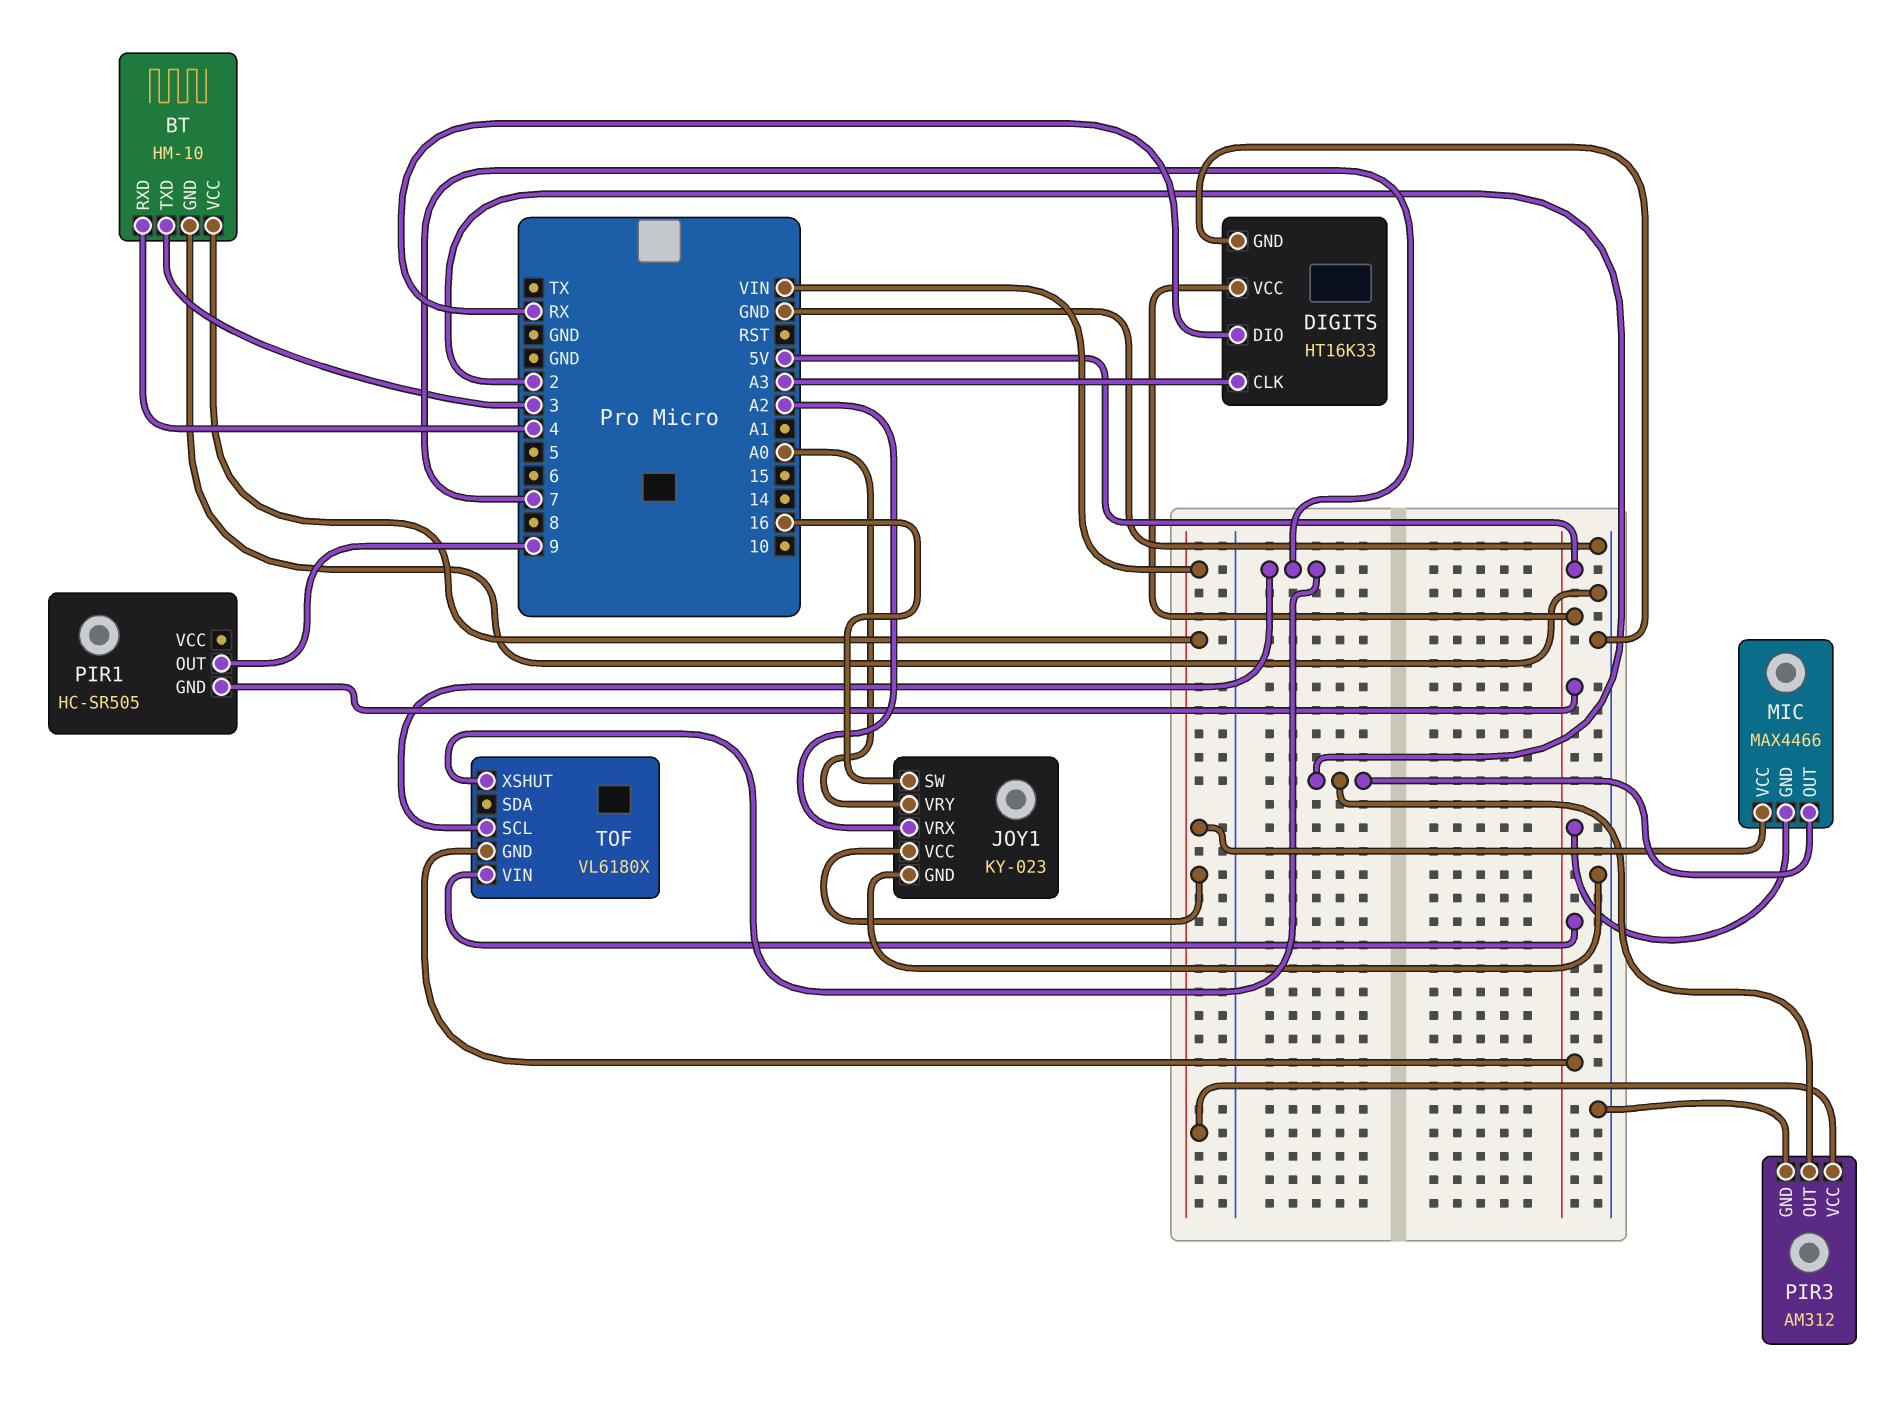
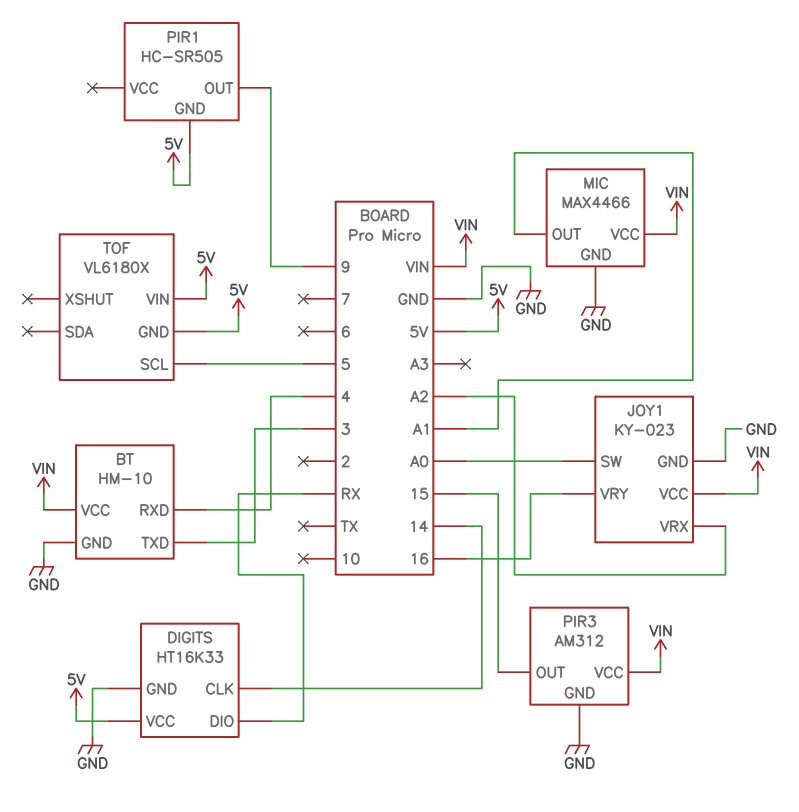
DIGITS pin CLK: A3 -> 14
JOY1 pin SW: 16 -> A0
JOY1 pin VRY: A0 -> 16
MIC pin GND: 5V -> GND
MIC pin OUT: 2 -> A1
PIR3 pin OUT: 2 -> 15
TOF pin SCL: 7 -> 5
TOF pin XSHUT: 7 -> none

